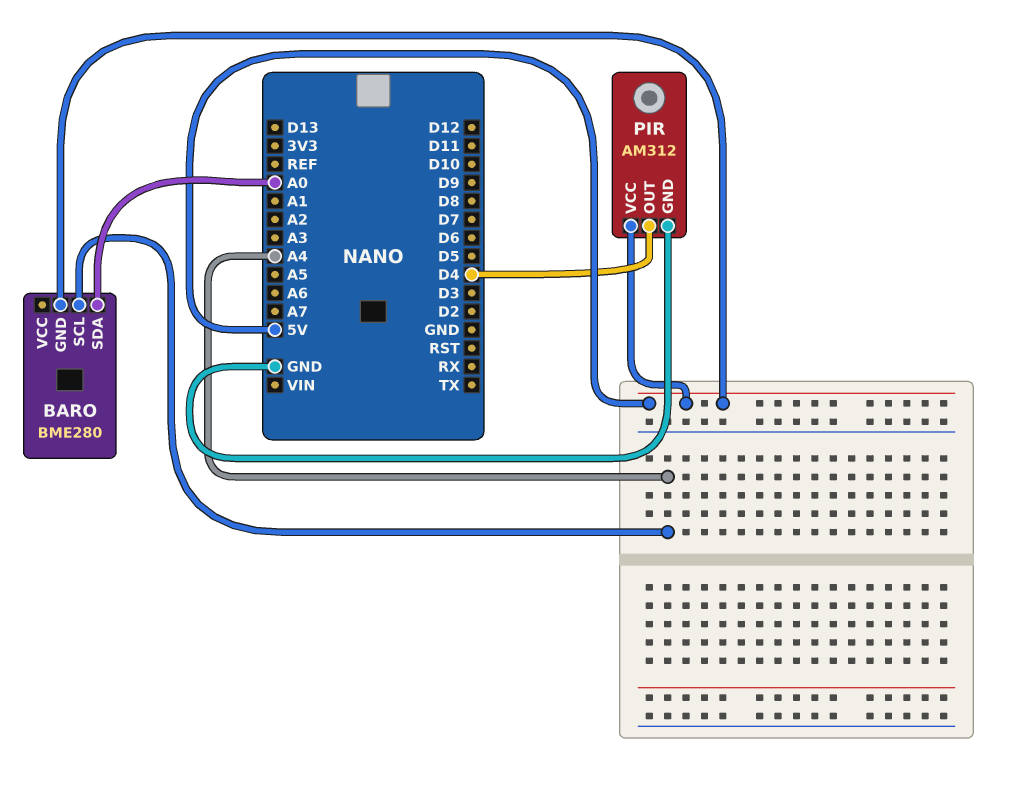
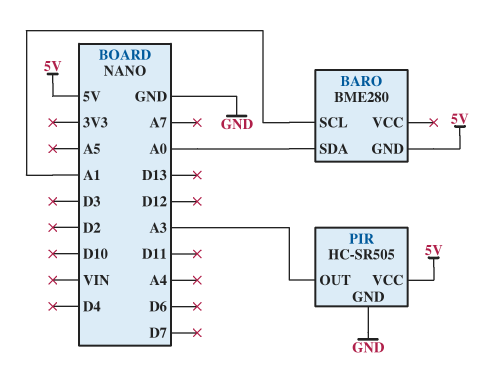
BARO pin SCL: A4 -> A1
PIR: AM312 -> HC-SR505
PIR pin OUT: D4 -> A3

